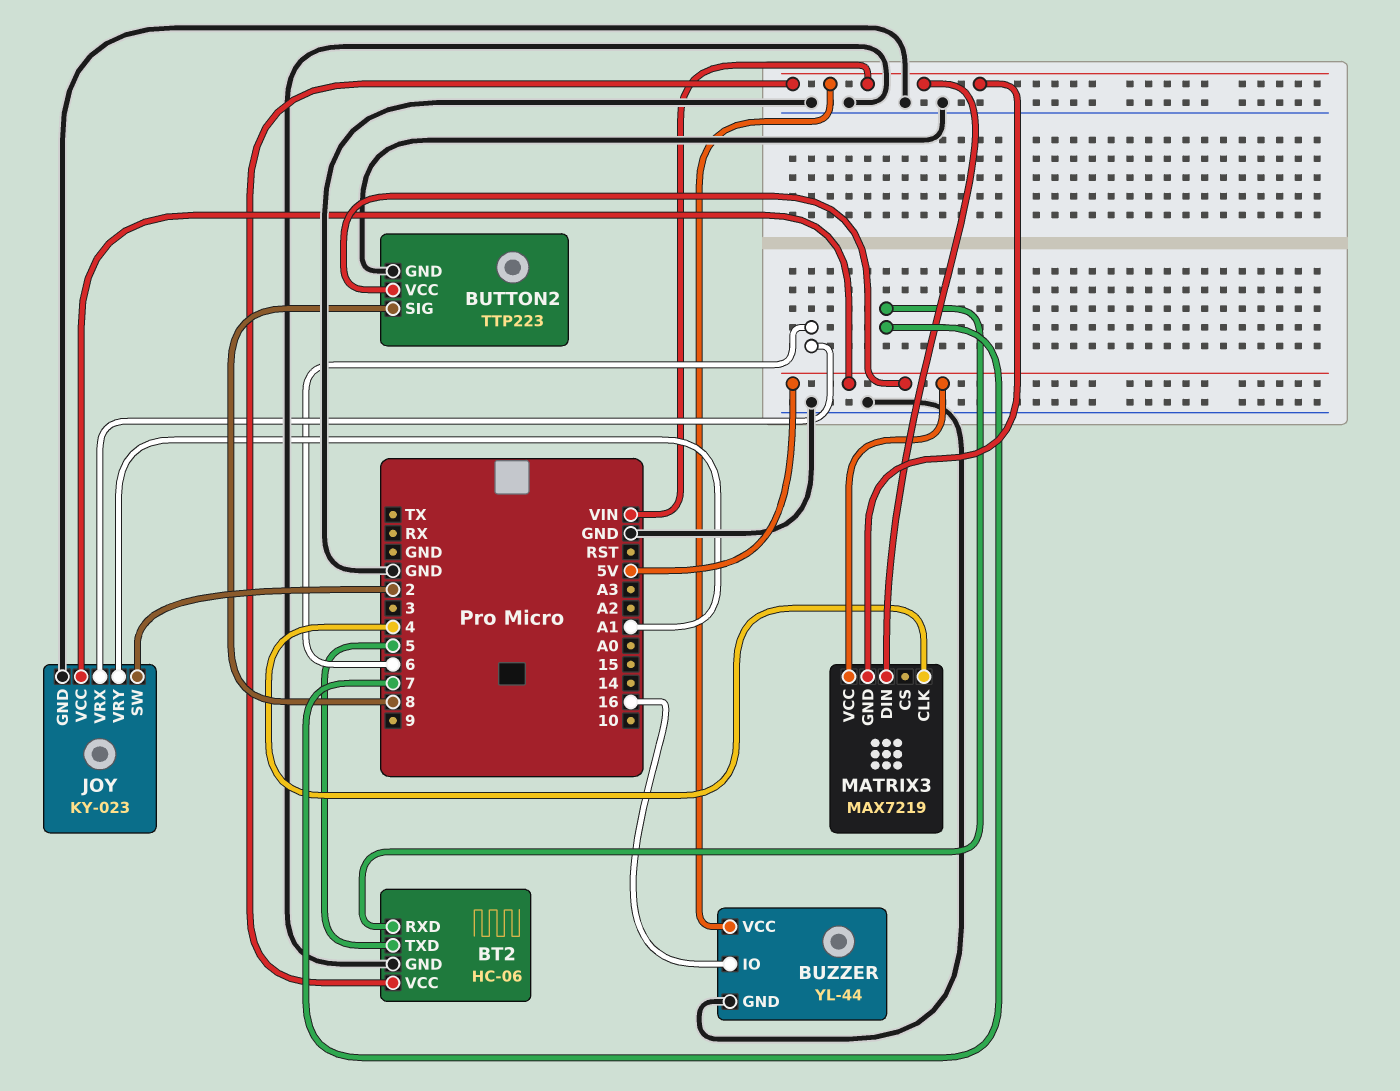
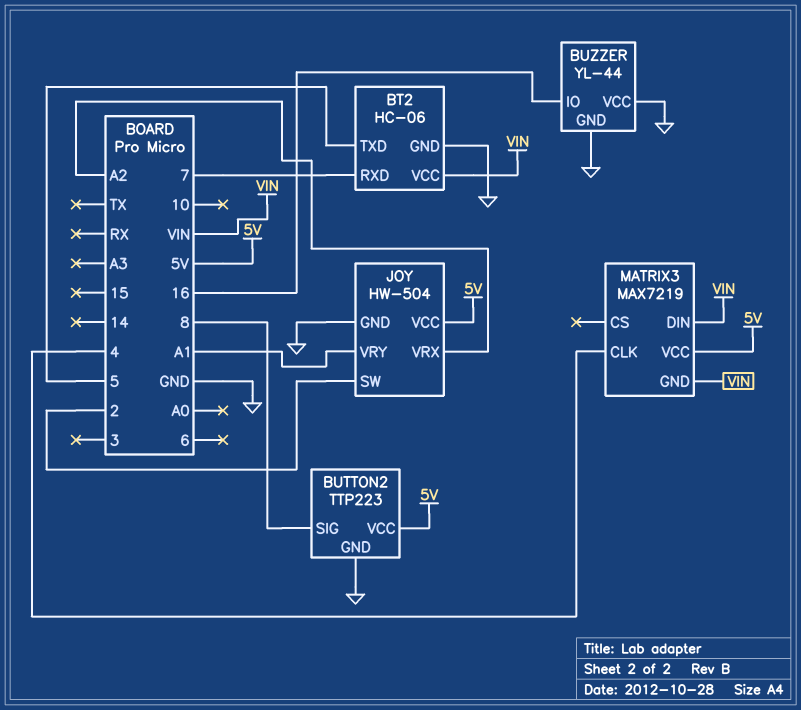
BUZZER pin VCC: VIN -> GND
JOY: KY-023 -> HW-504
JOY pin VRX: 6 -> A2

